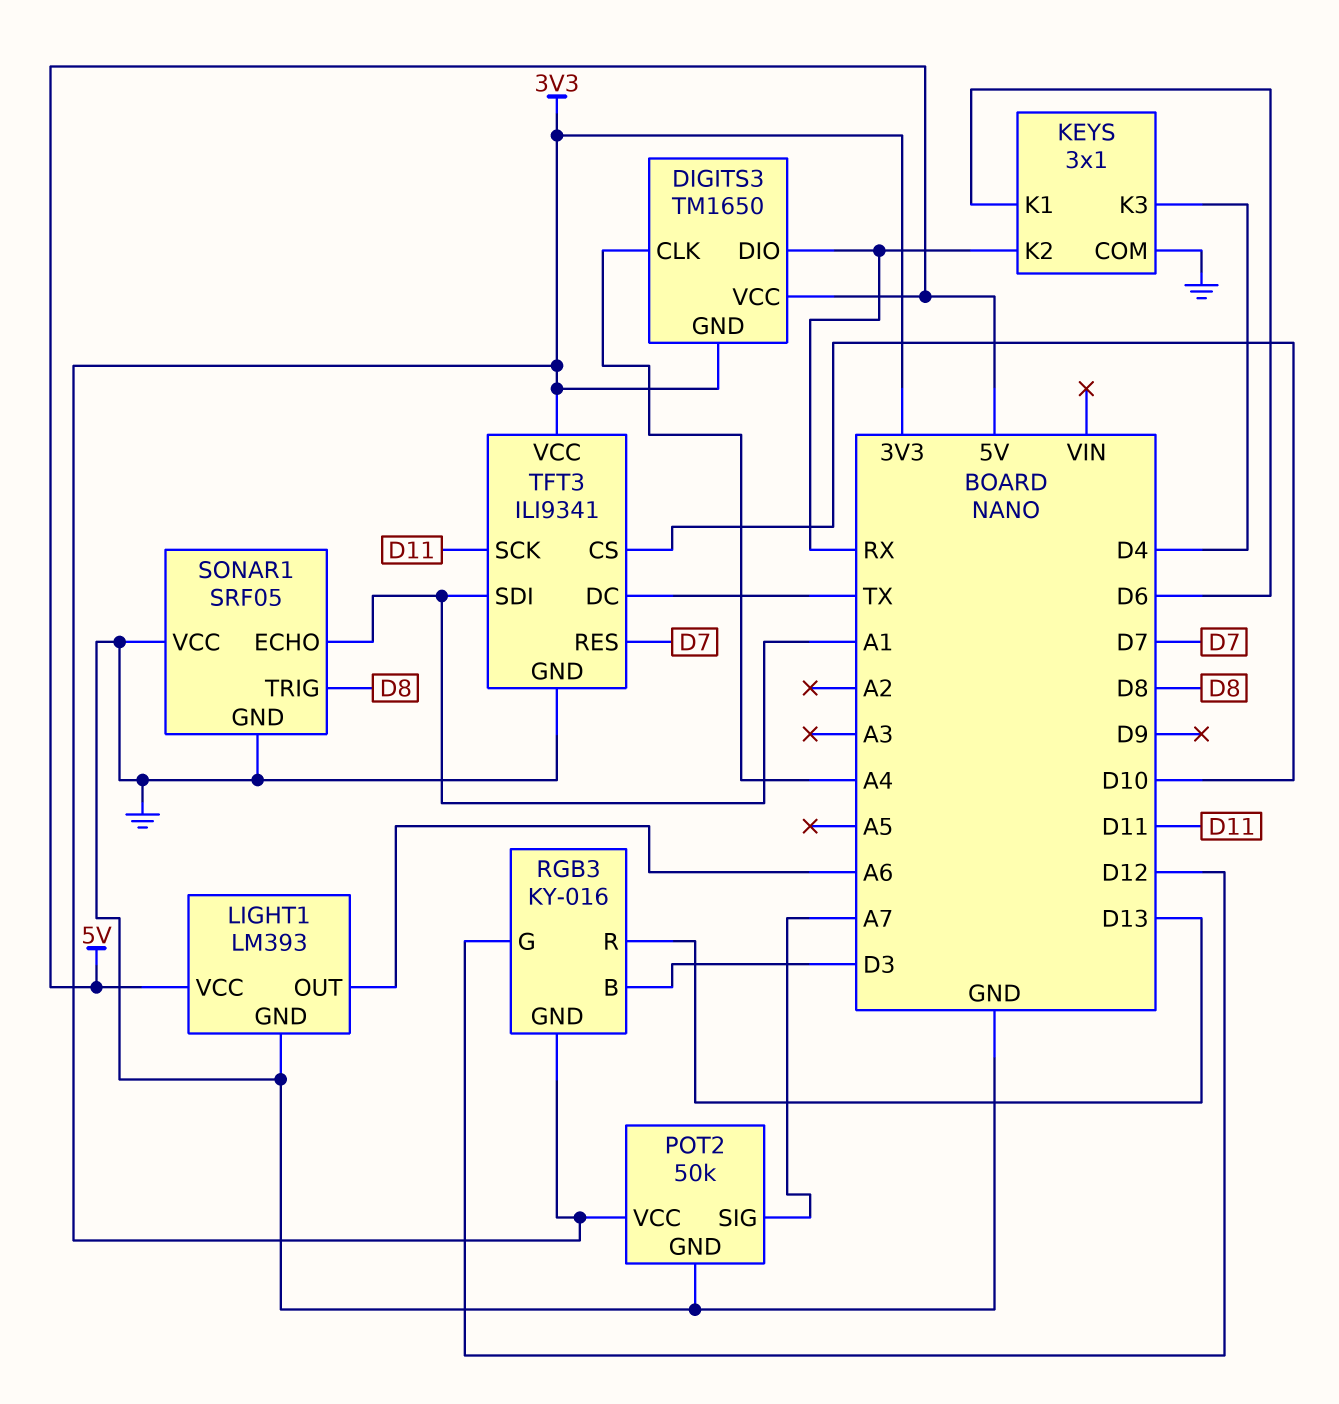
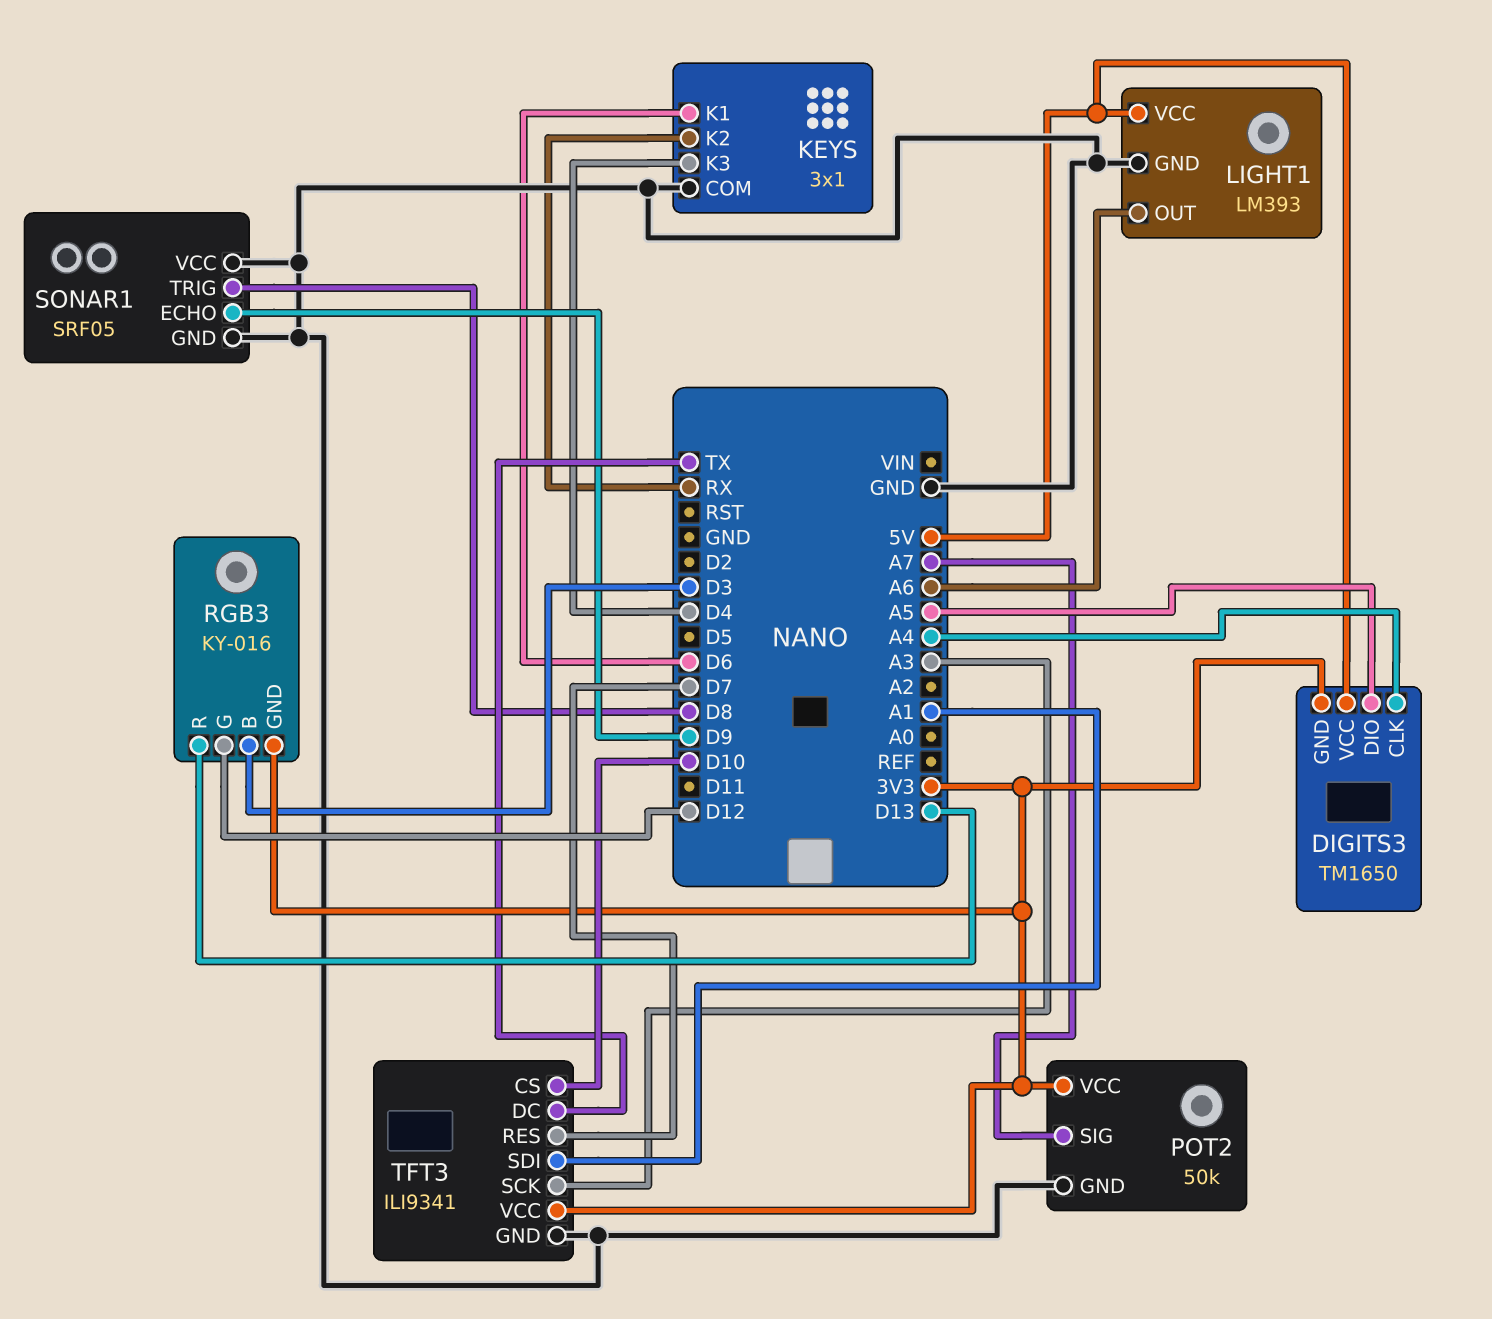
DIGITS3 pin DIO: RX -> A5
SONAR1 pin ECHO: A1 -> D9
TFT3 pin SCK: D11 -> A3

